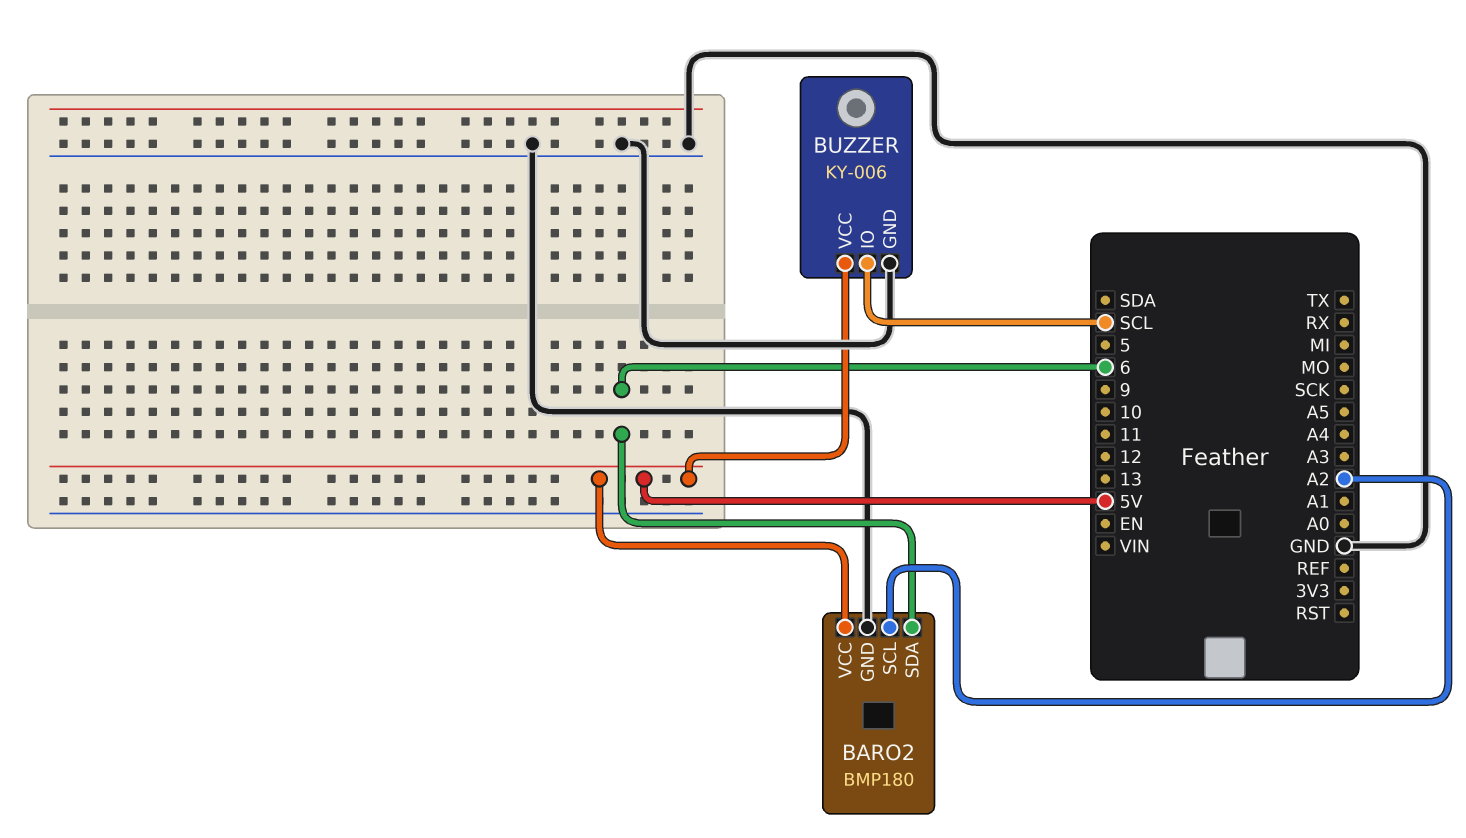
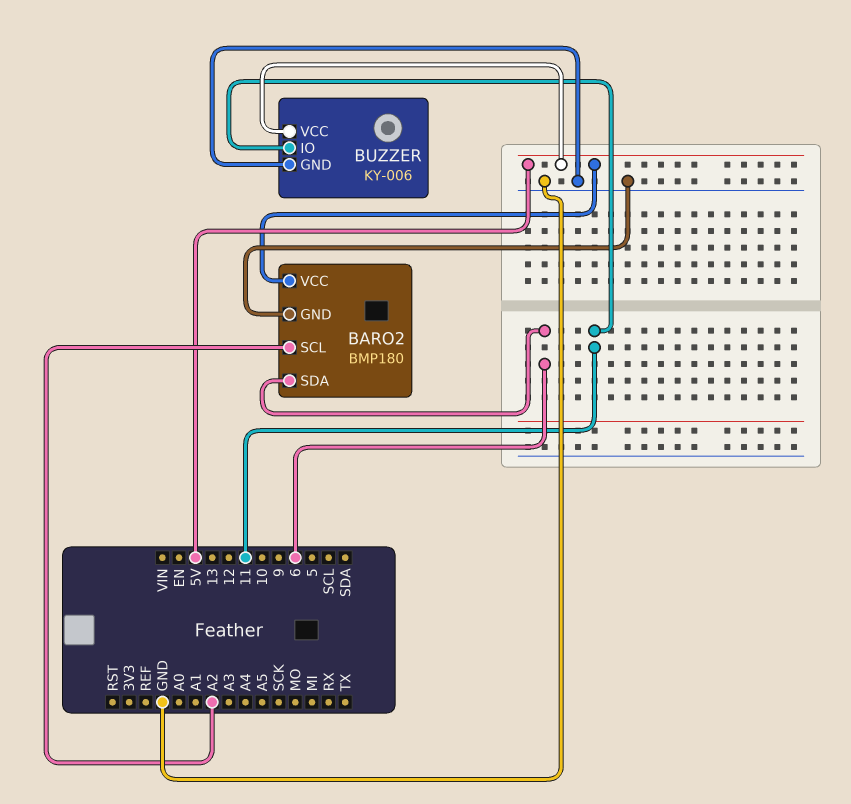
BUZZER pin IO: SCL -> 11

